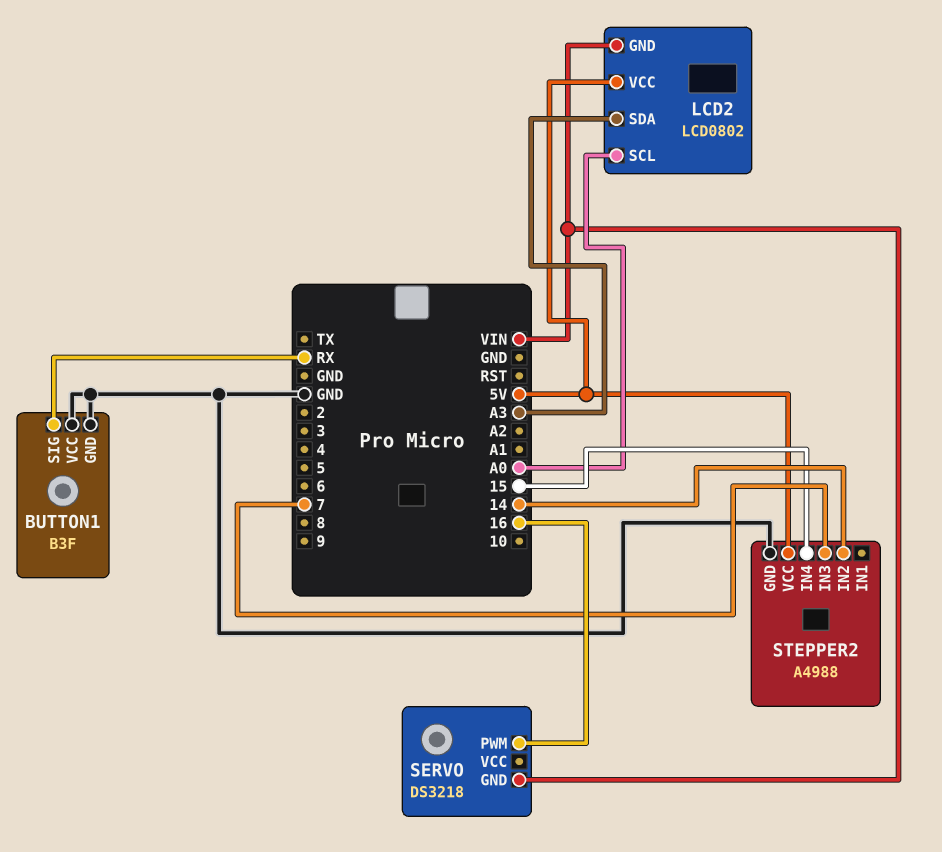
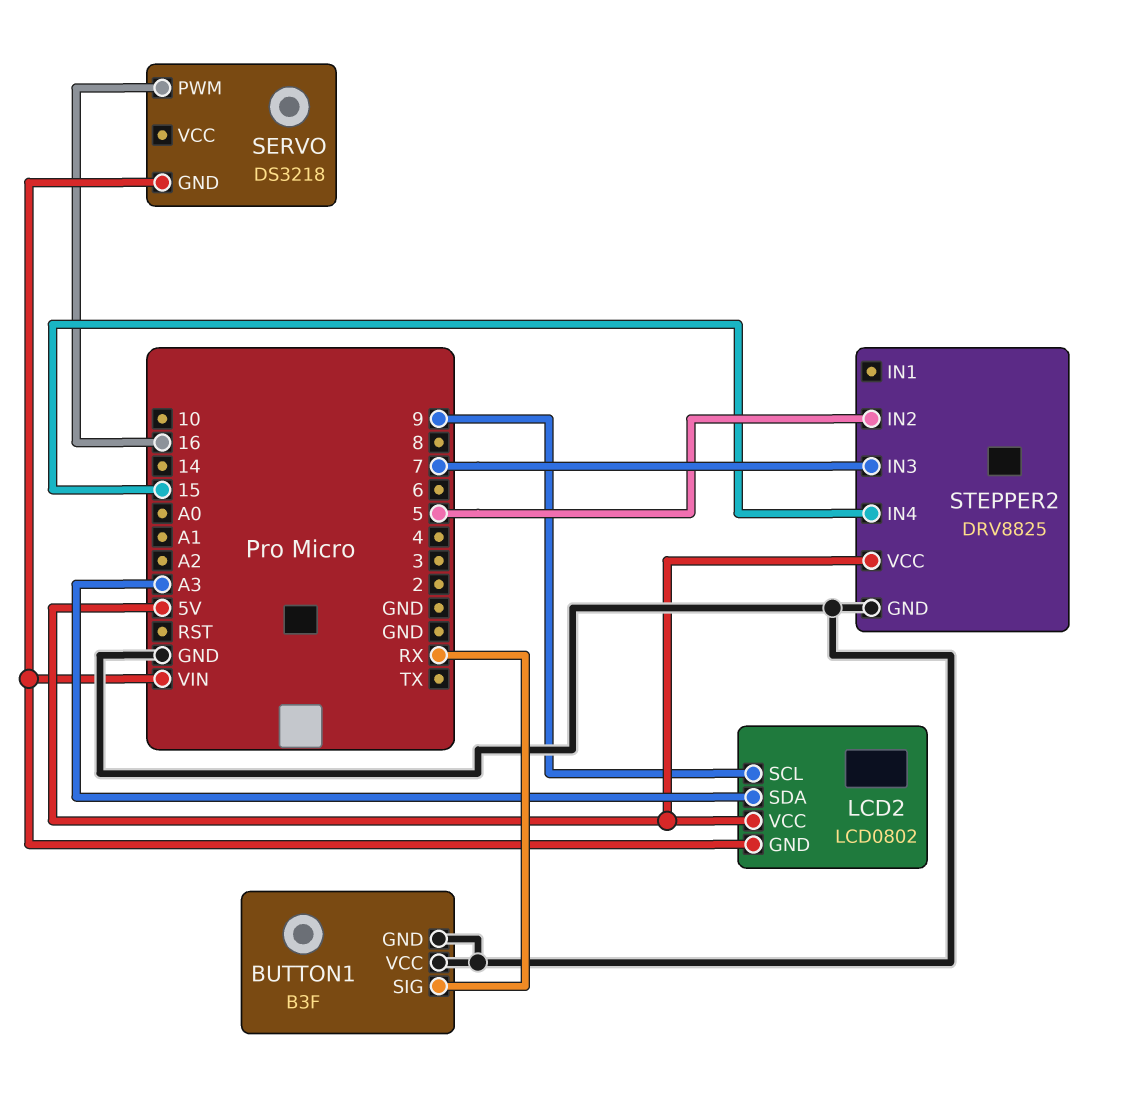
LCD2 pin SCL: A0 -> 9
STEPPER2: A4988 -> DRV8825
STEPPER2 pin IN2: 14 -> 5

